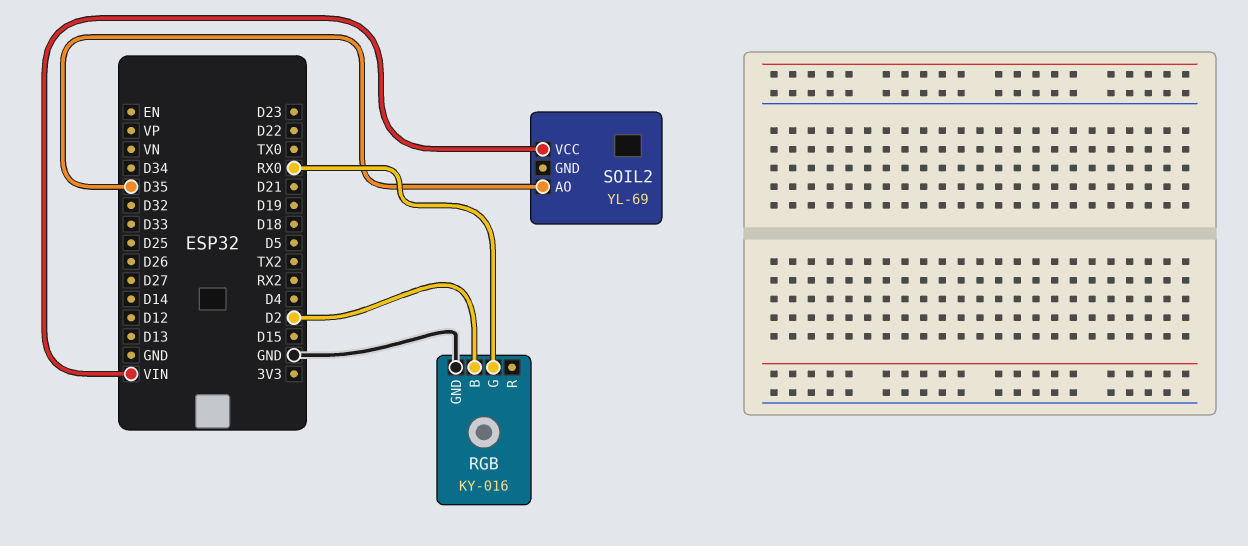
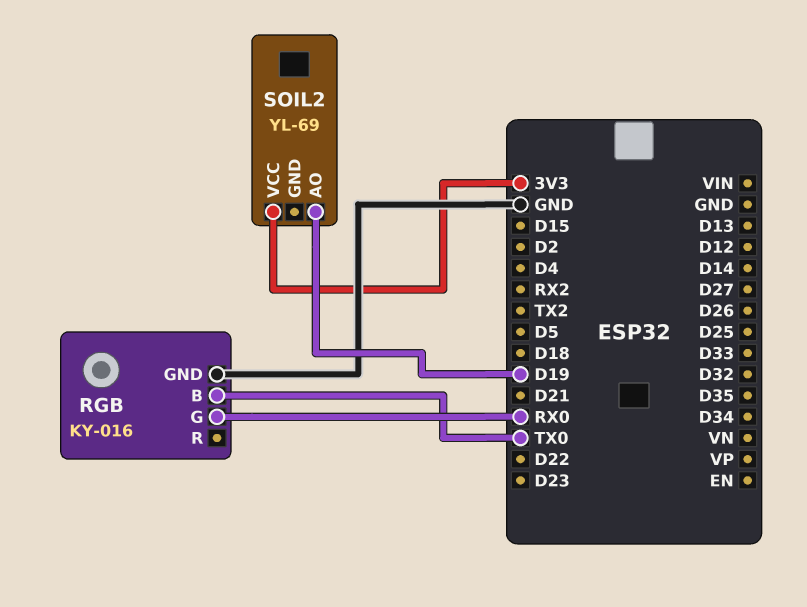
RGB pin B: D2 -> TX0
SOIL2 pin AO: D35 -> D19
SOIL2 pin VCC: VIN -> 3V3

